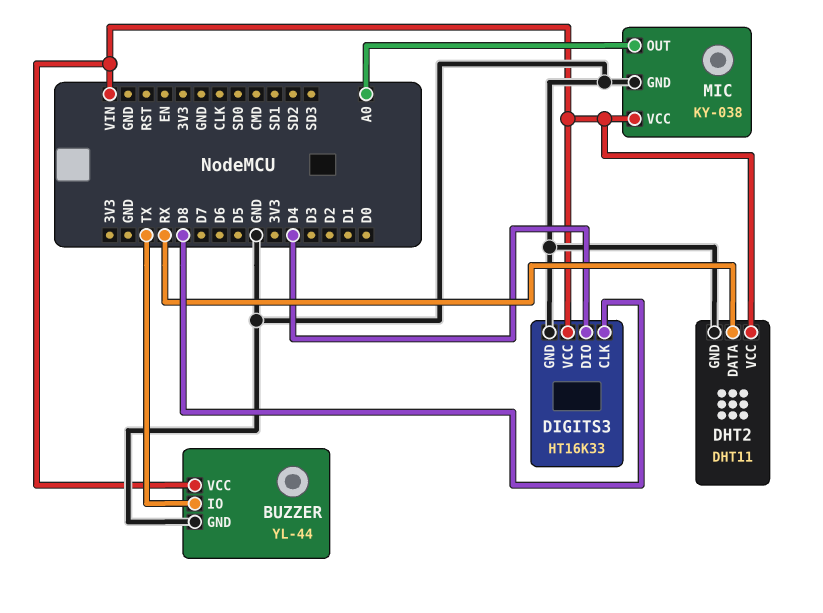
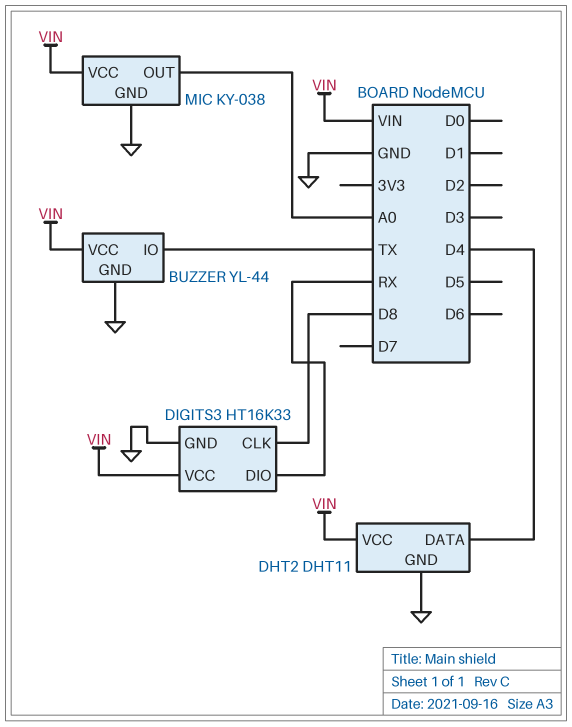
DHT2 pin DATA: RX -> D4
DIGITS3 pin DIO: D4 -> RX

